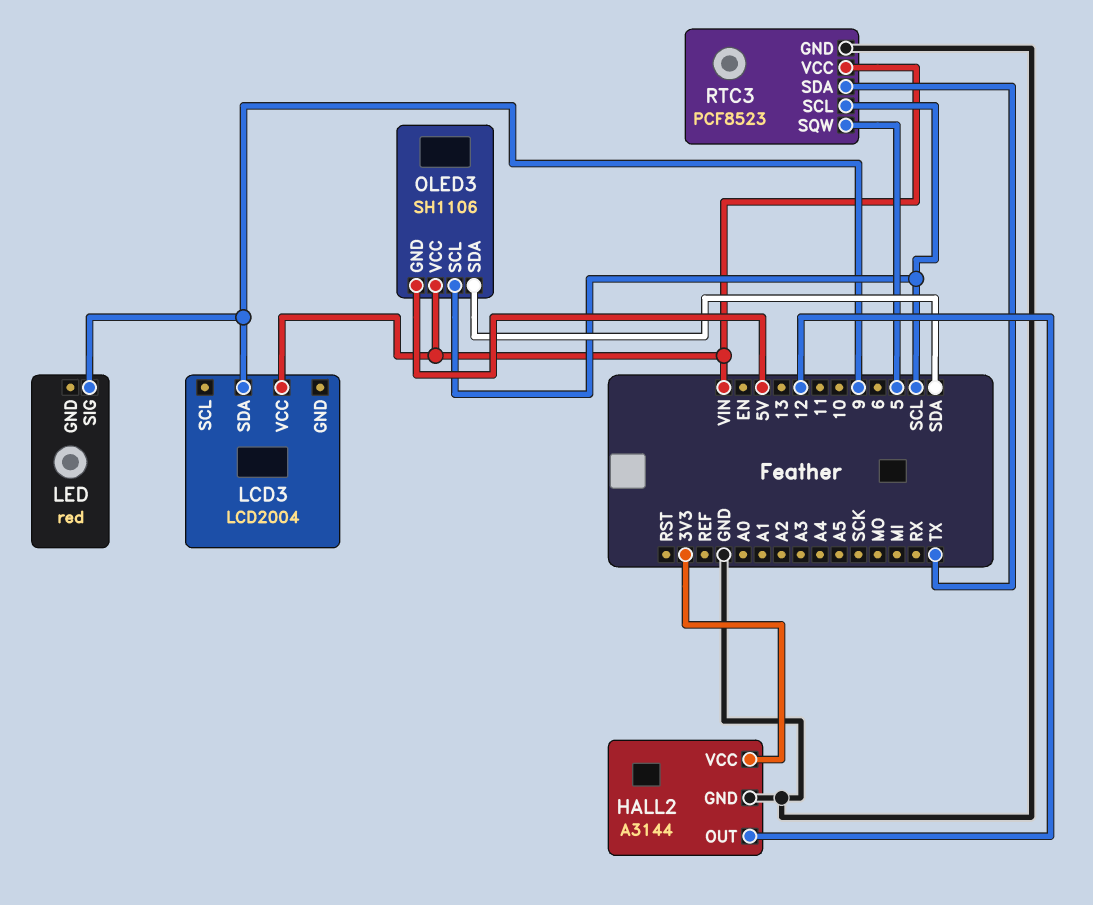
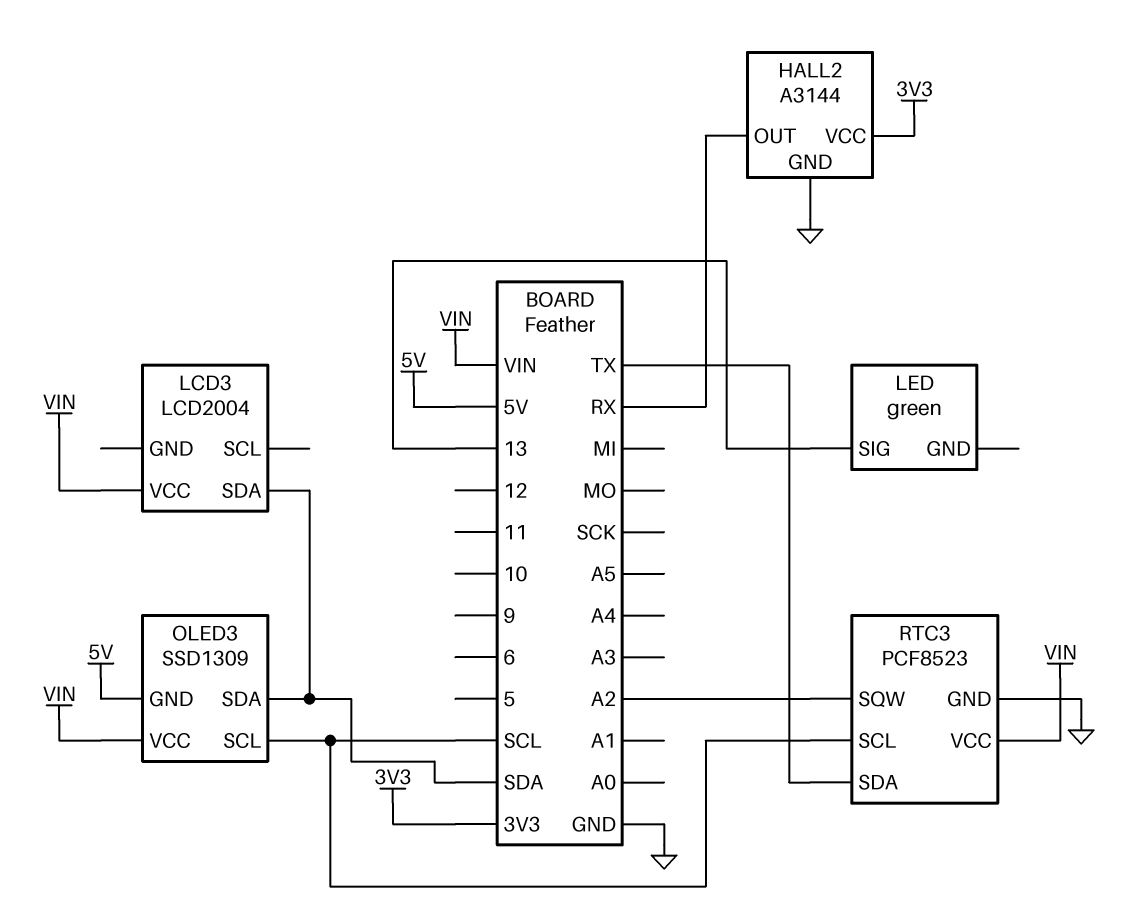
HALL2 pin OUT: 12 -> RX
LCD3 pin SDA: 9 -> SDA
LED: red -> green
LED pin SIG: 9 -> 13
OLED3: SH1106 -> SSD1309
RTC3 pin SQW: 5 -> A2

